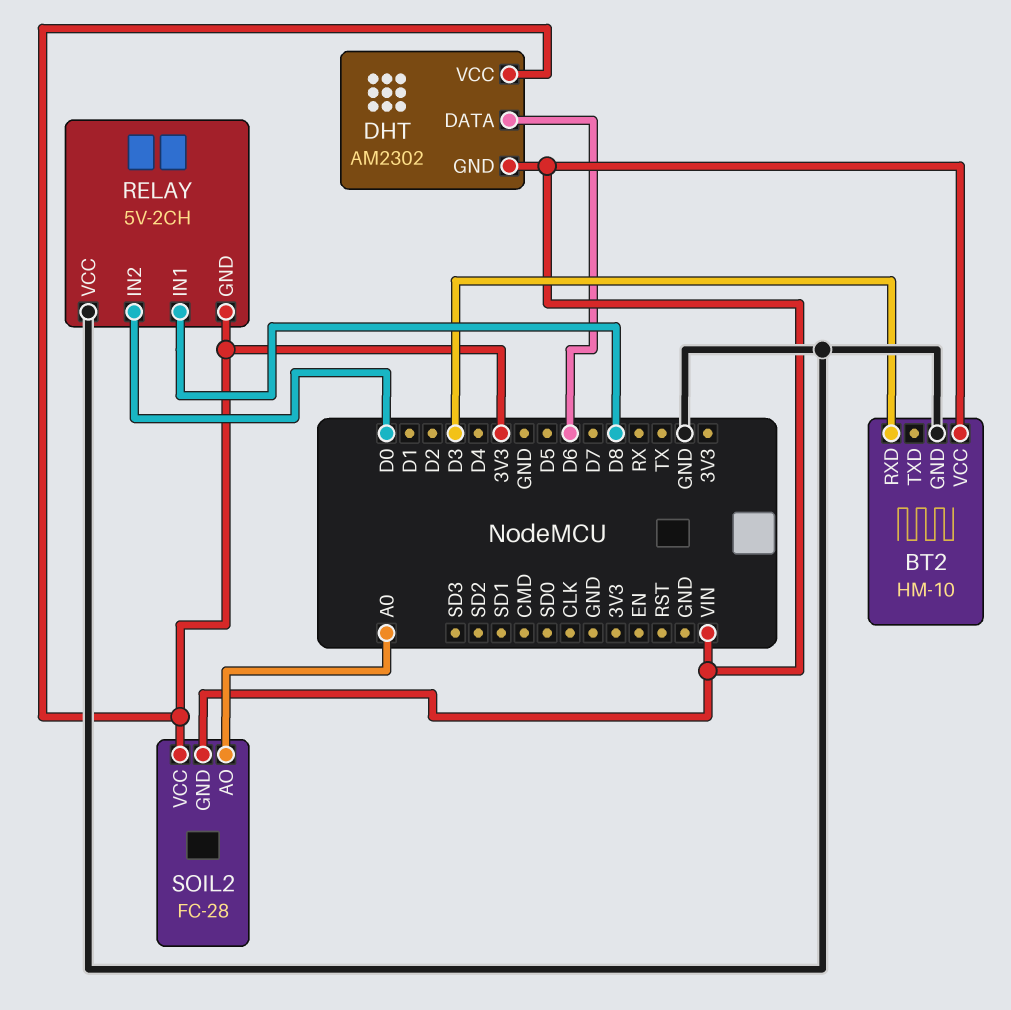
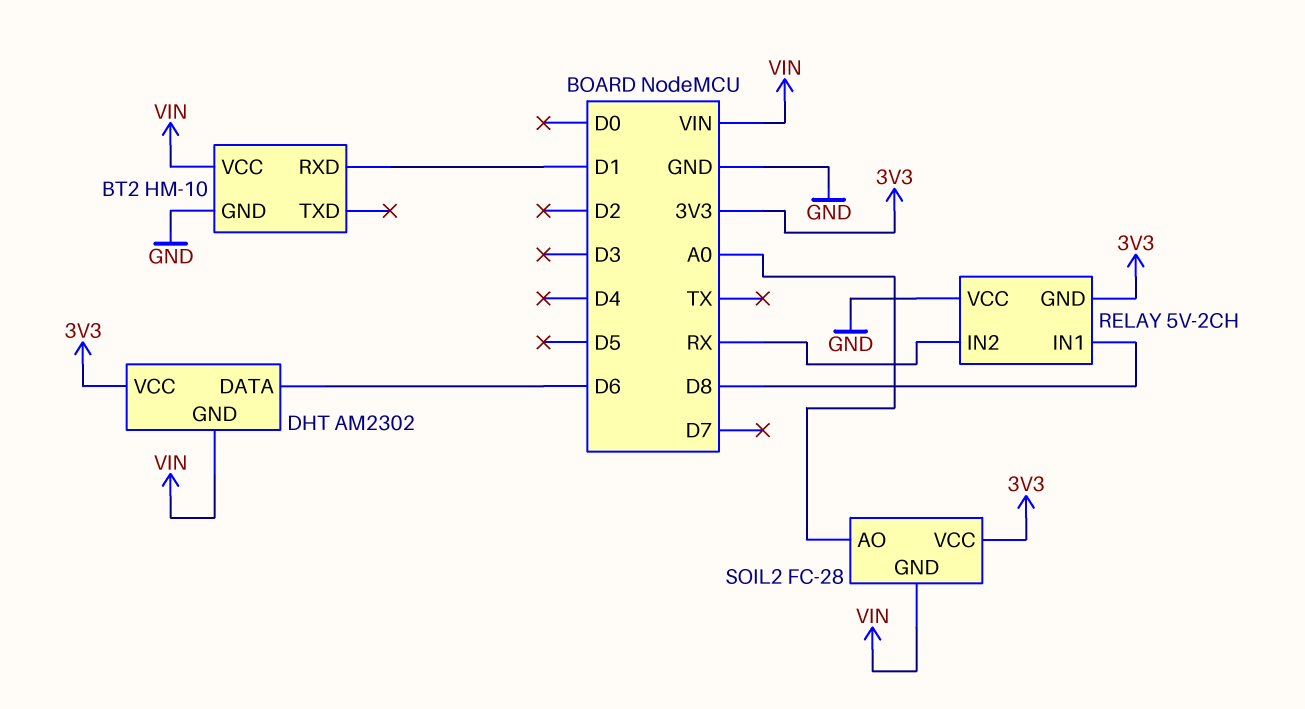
BT2 pin RXD: D3 -> D1
RELAY pin IN2: D0 -> RX

